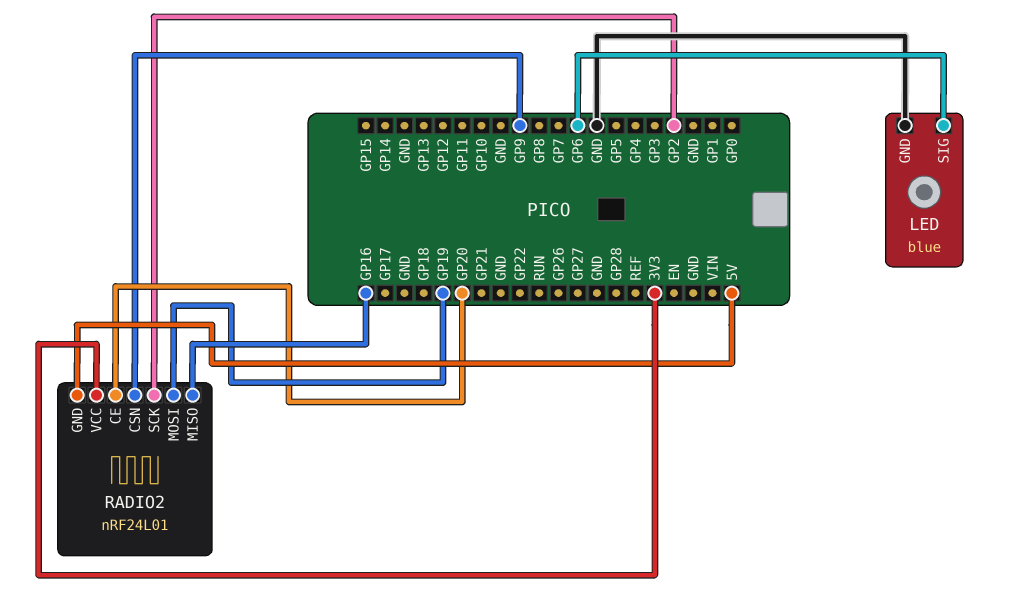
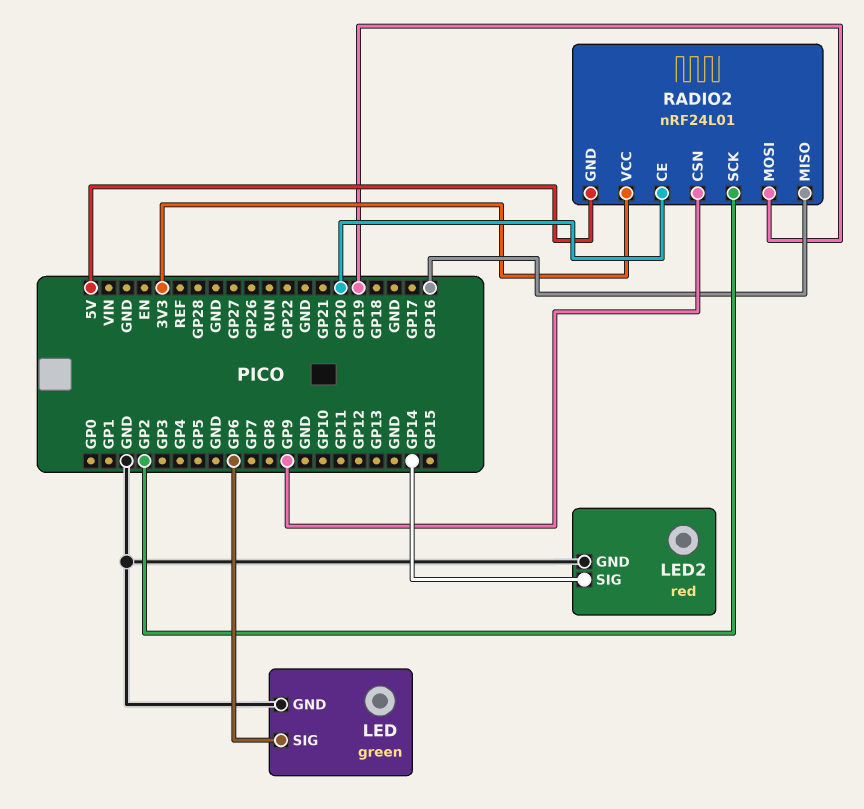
LED: blue -> green
LED2: none -> red
LED2 pin GND: none -> GND
LED2 pin SIG: none -> GP14

